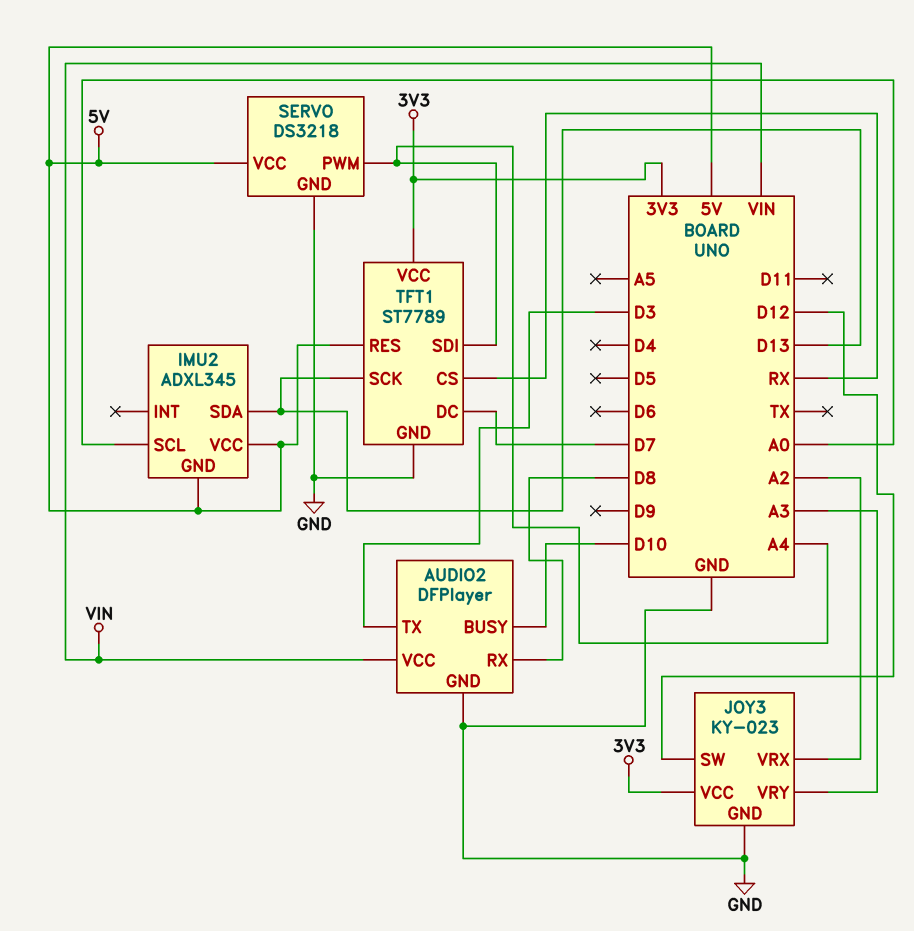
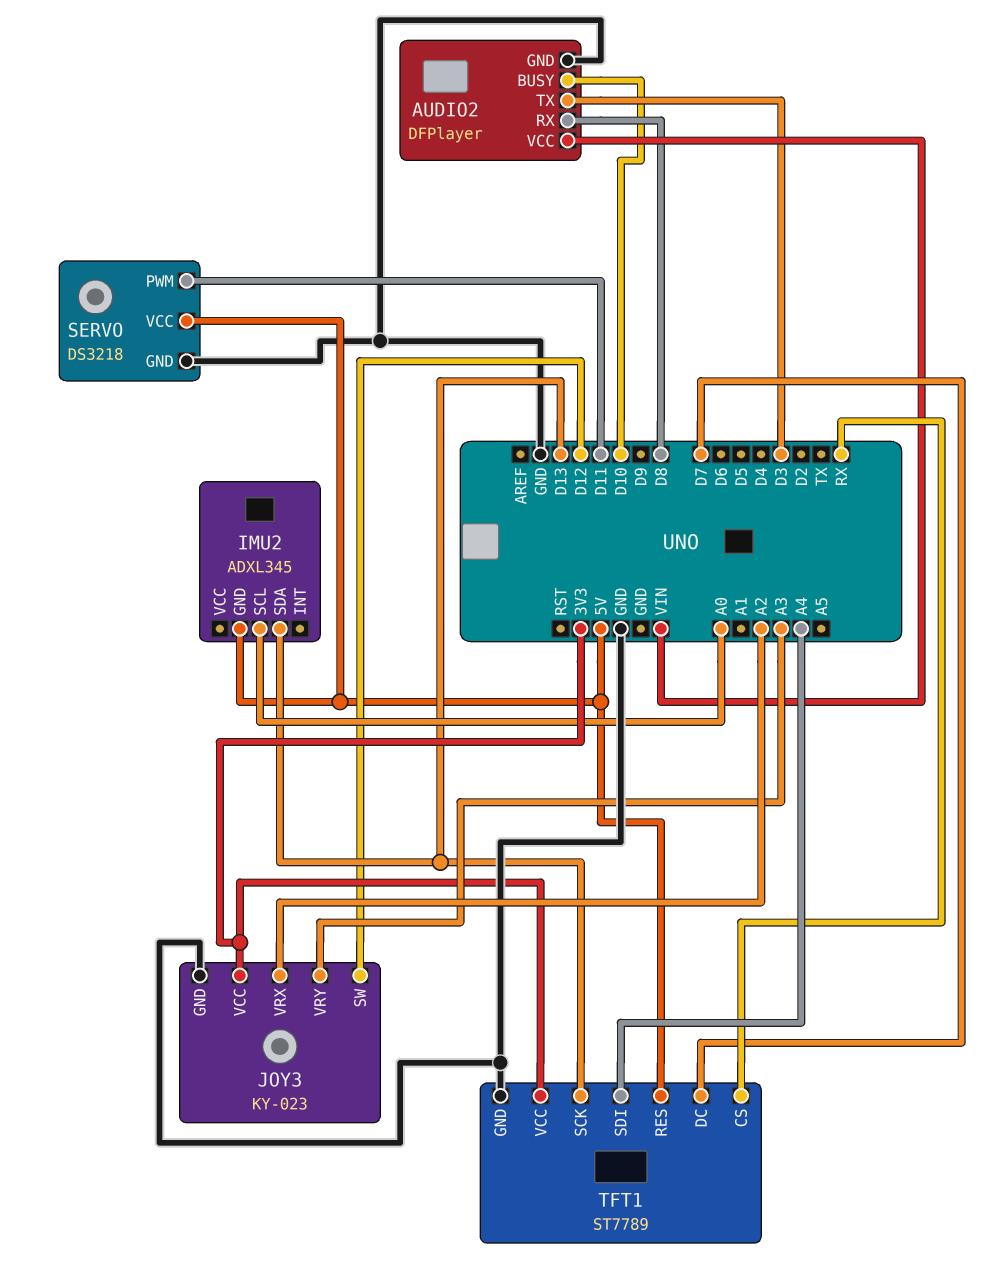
IMU2 pin VCC: 5V -> none
SERVO pin PWM: A4 -> D11

